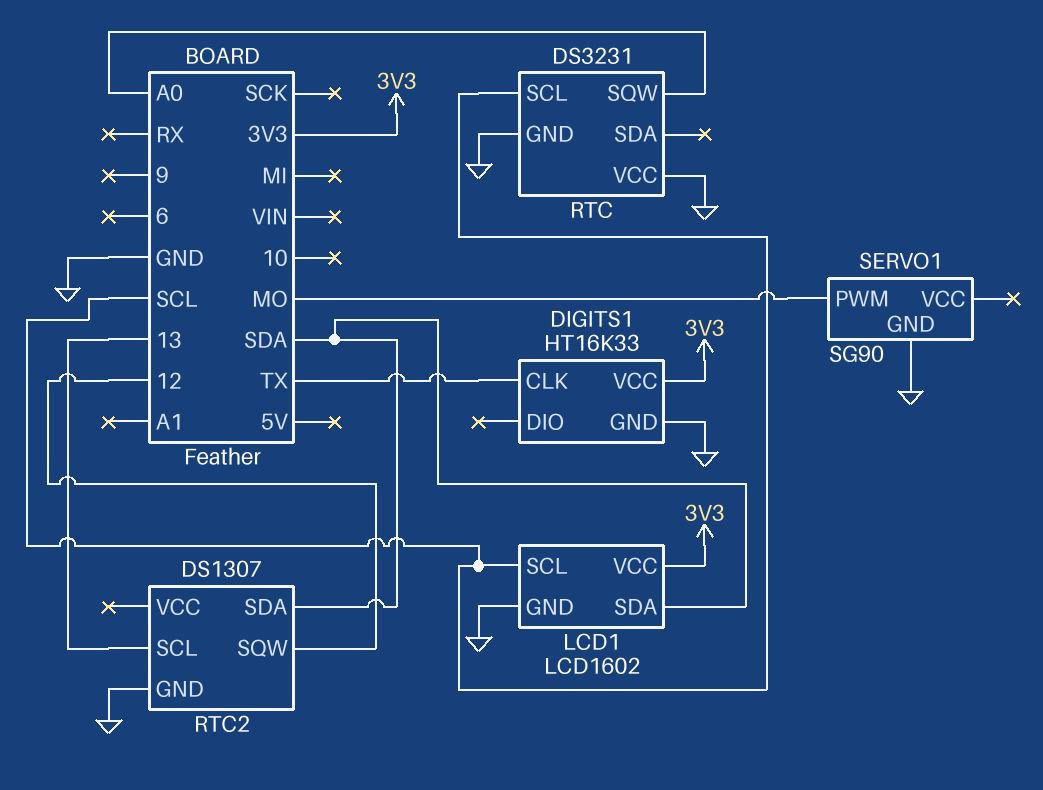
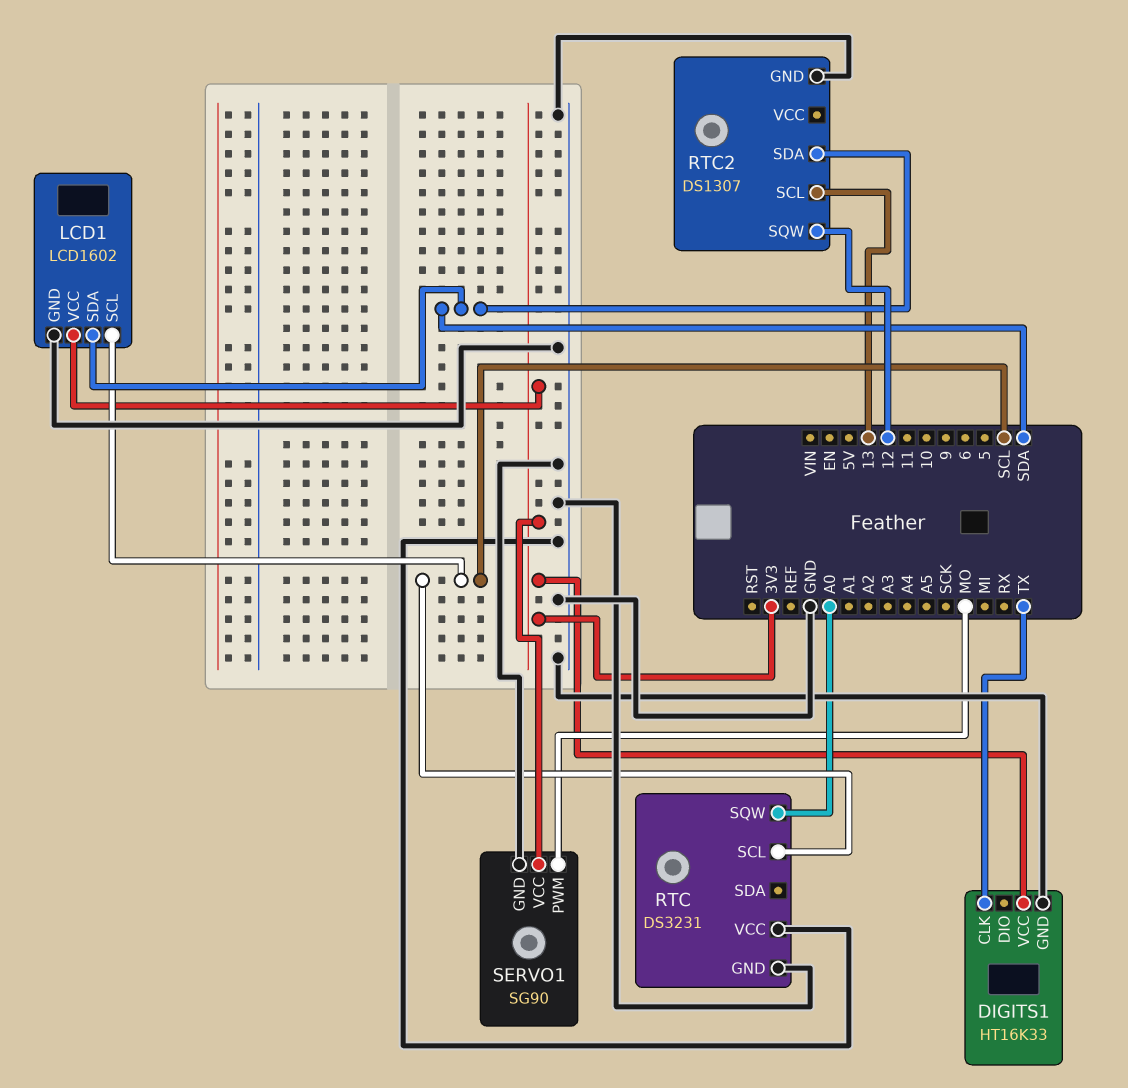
SERVO1 pin VCC: none -> 3V3

